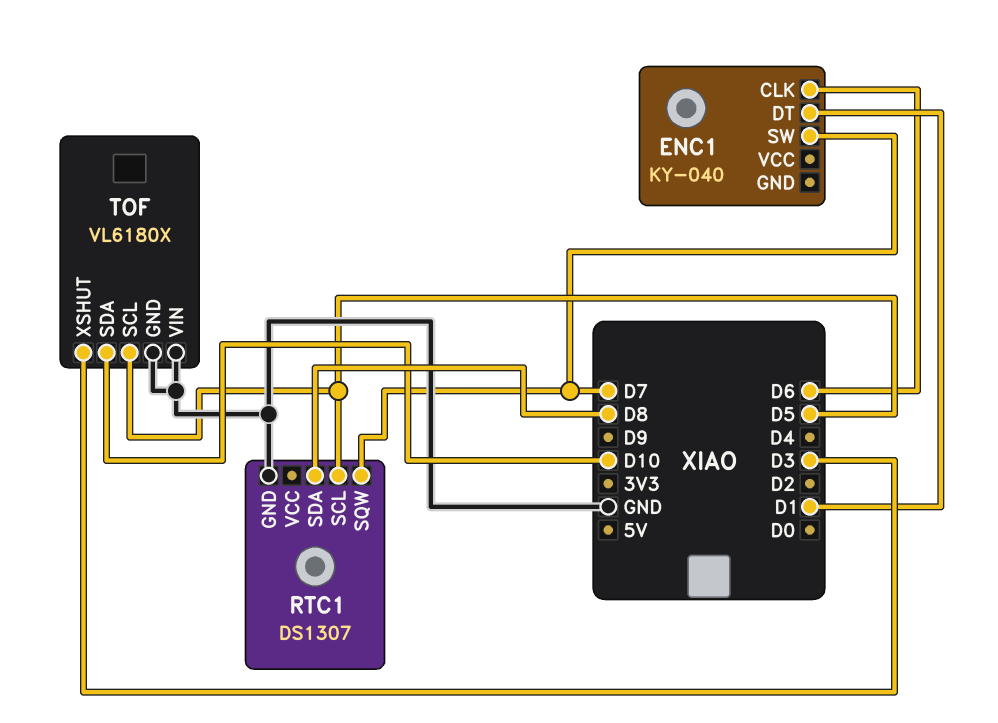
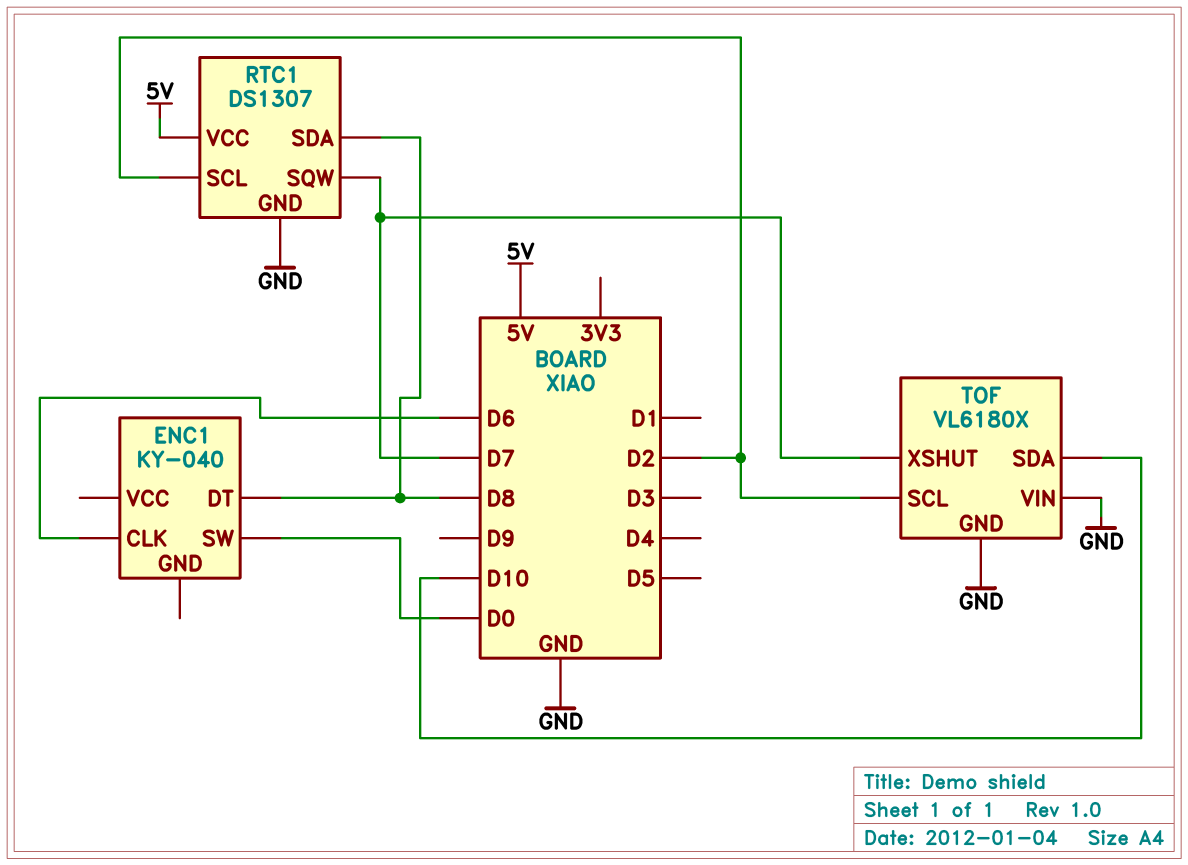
ENC1 pin DT: D1 -> D8
ENC1 pin SW: D7 -> D0
RTC1 pin SCL: D5 -> D2
RTC1 pin VCC: none -> 5V
TOF pin SCL: D5 -> D2
TOF pin XSHUT: D3 -> D7

